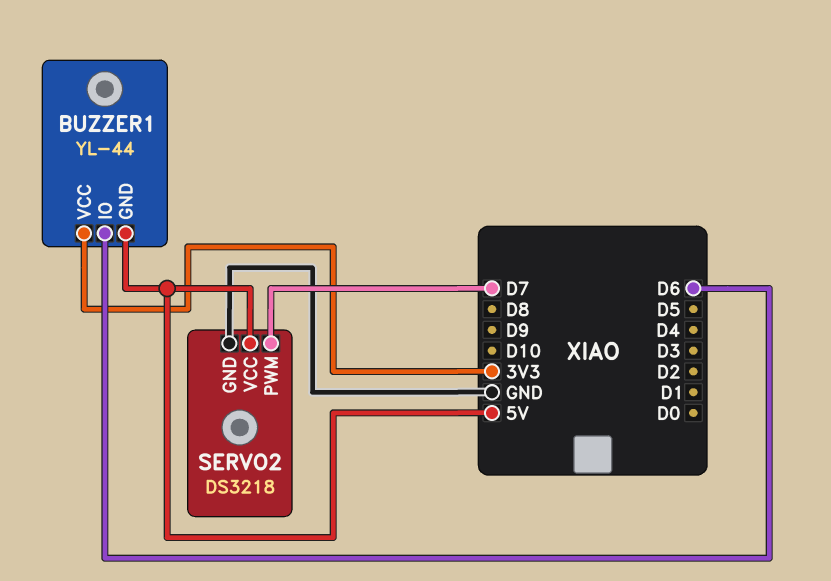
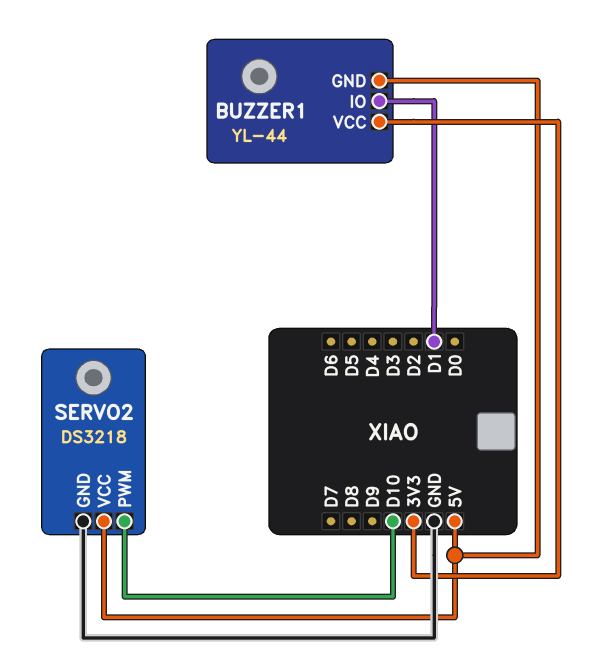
BUZZER1 pin IO: D6 -> D1
SERVO2 pin PWM: D7 -> D10

